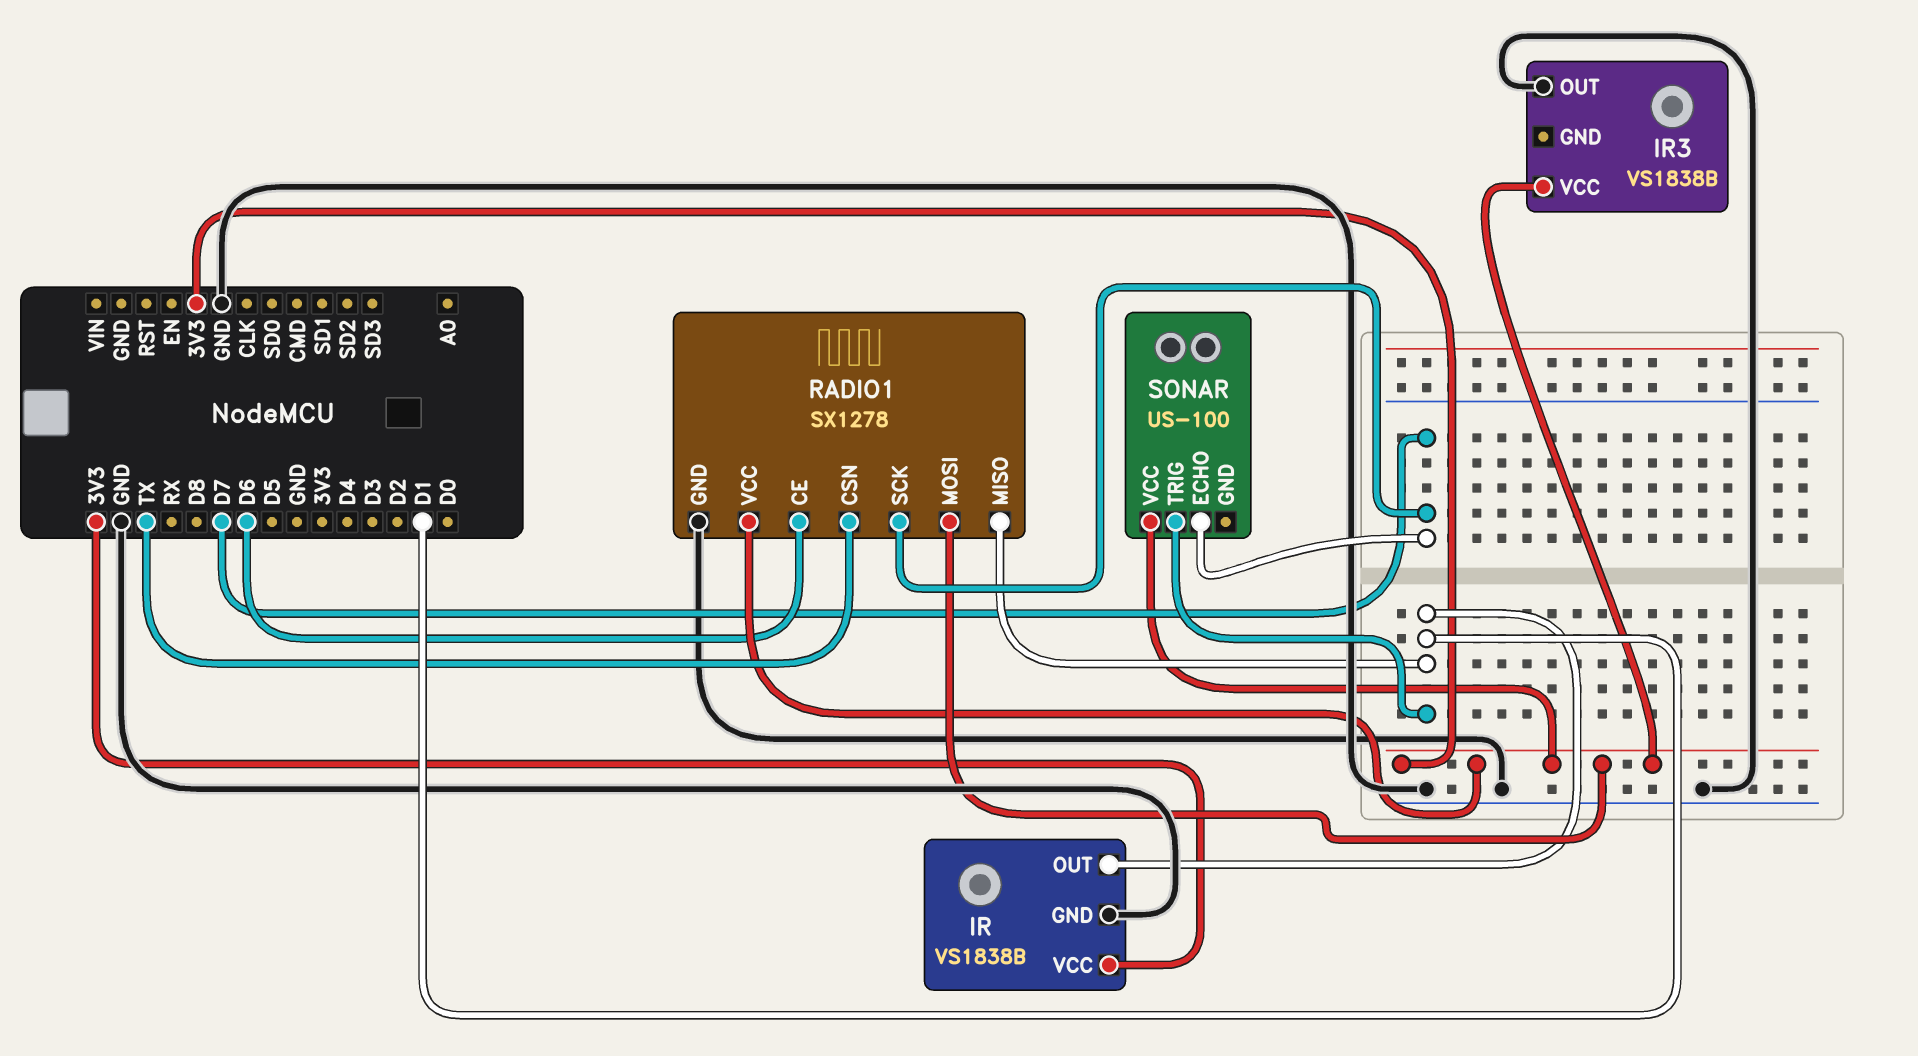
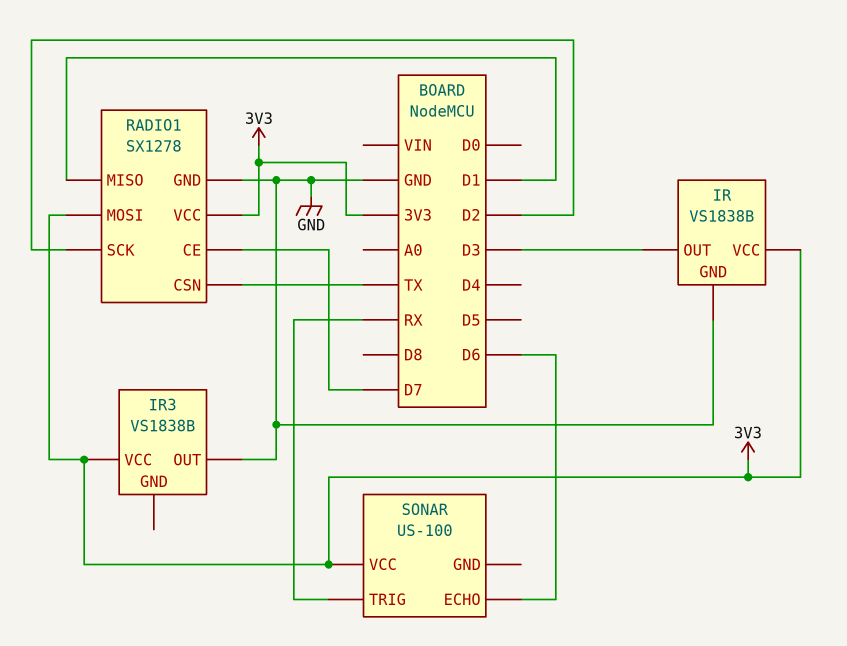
IR pin OUT: D1 -> D3
RADIO1 pin CE: D6 -> D7
RADIO1 pin SCK: D7 -> D2
SONAR pin ECHO: D7 -> D6
SONAR pin TRIG: D1 -> RX

